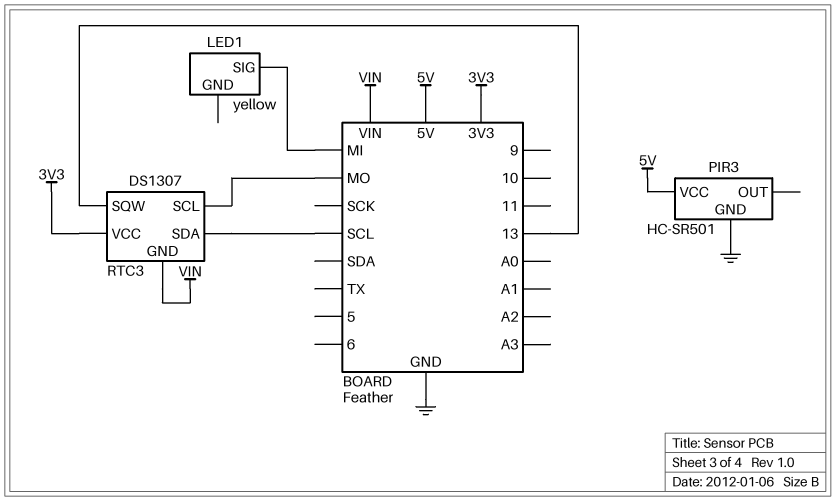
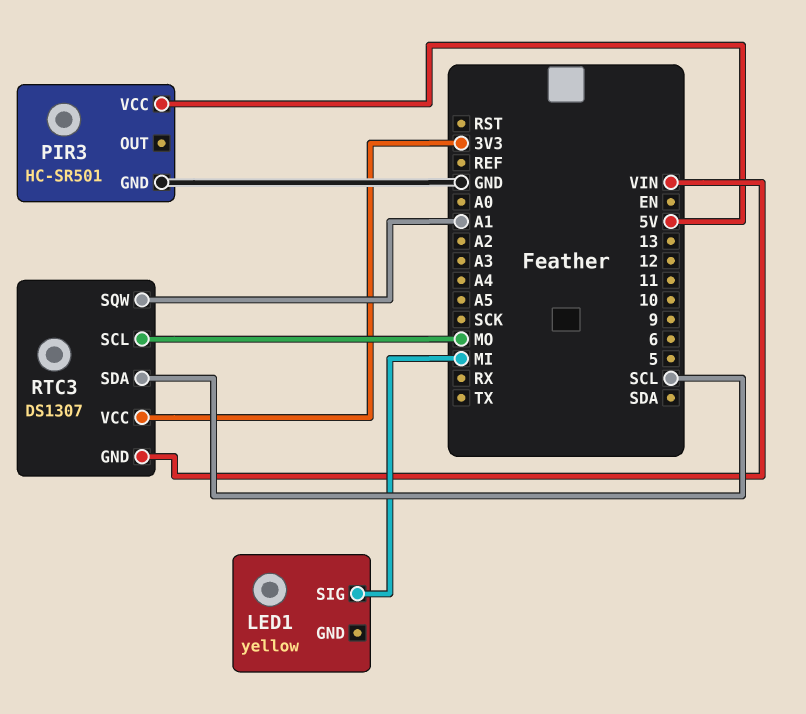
RTC3 pin SQW: 13 -> A1

